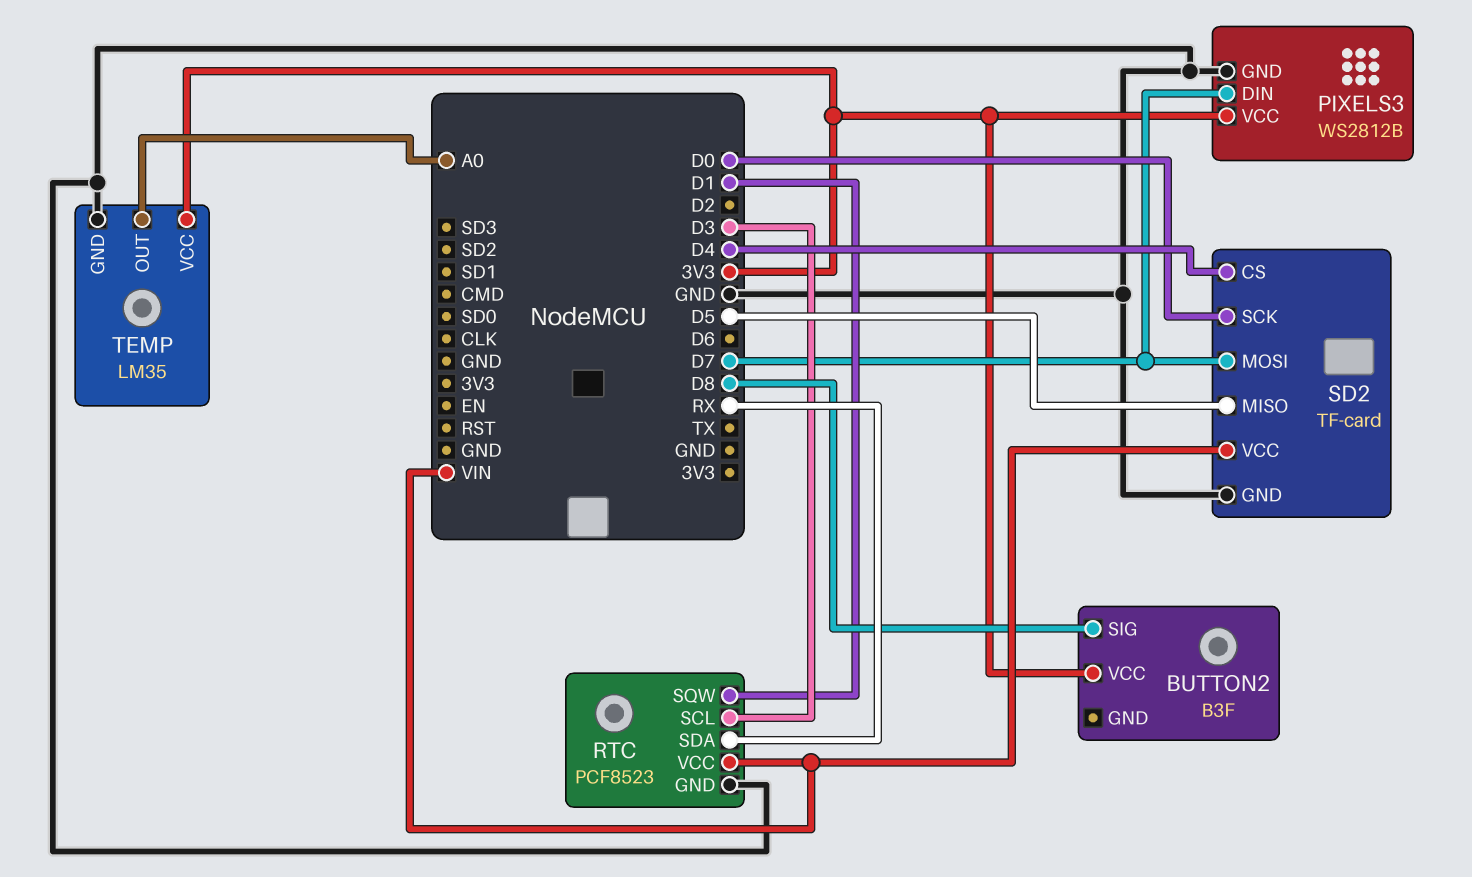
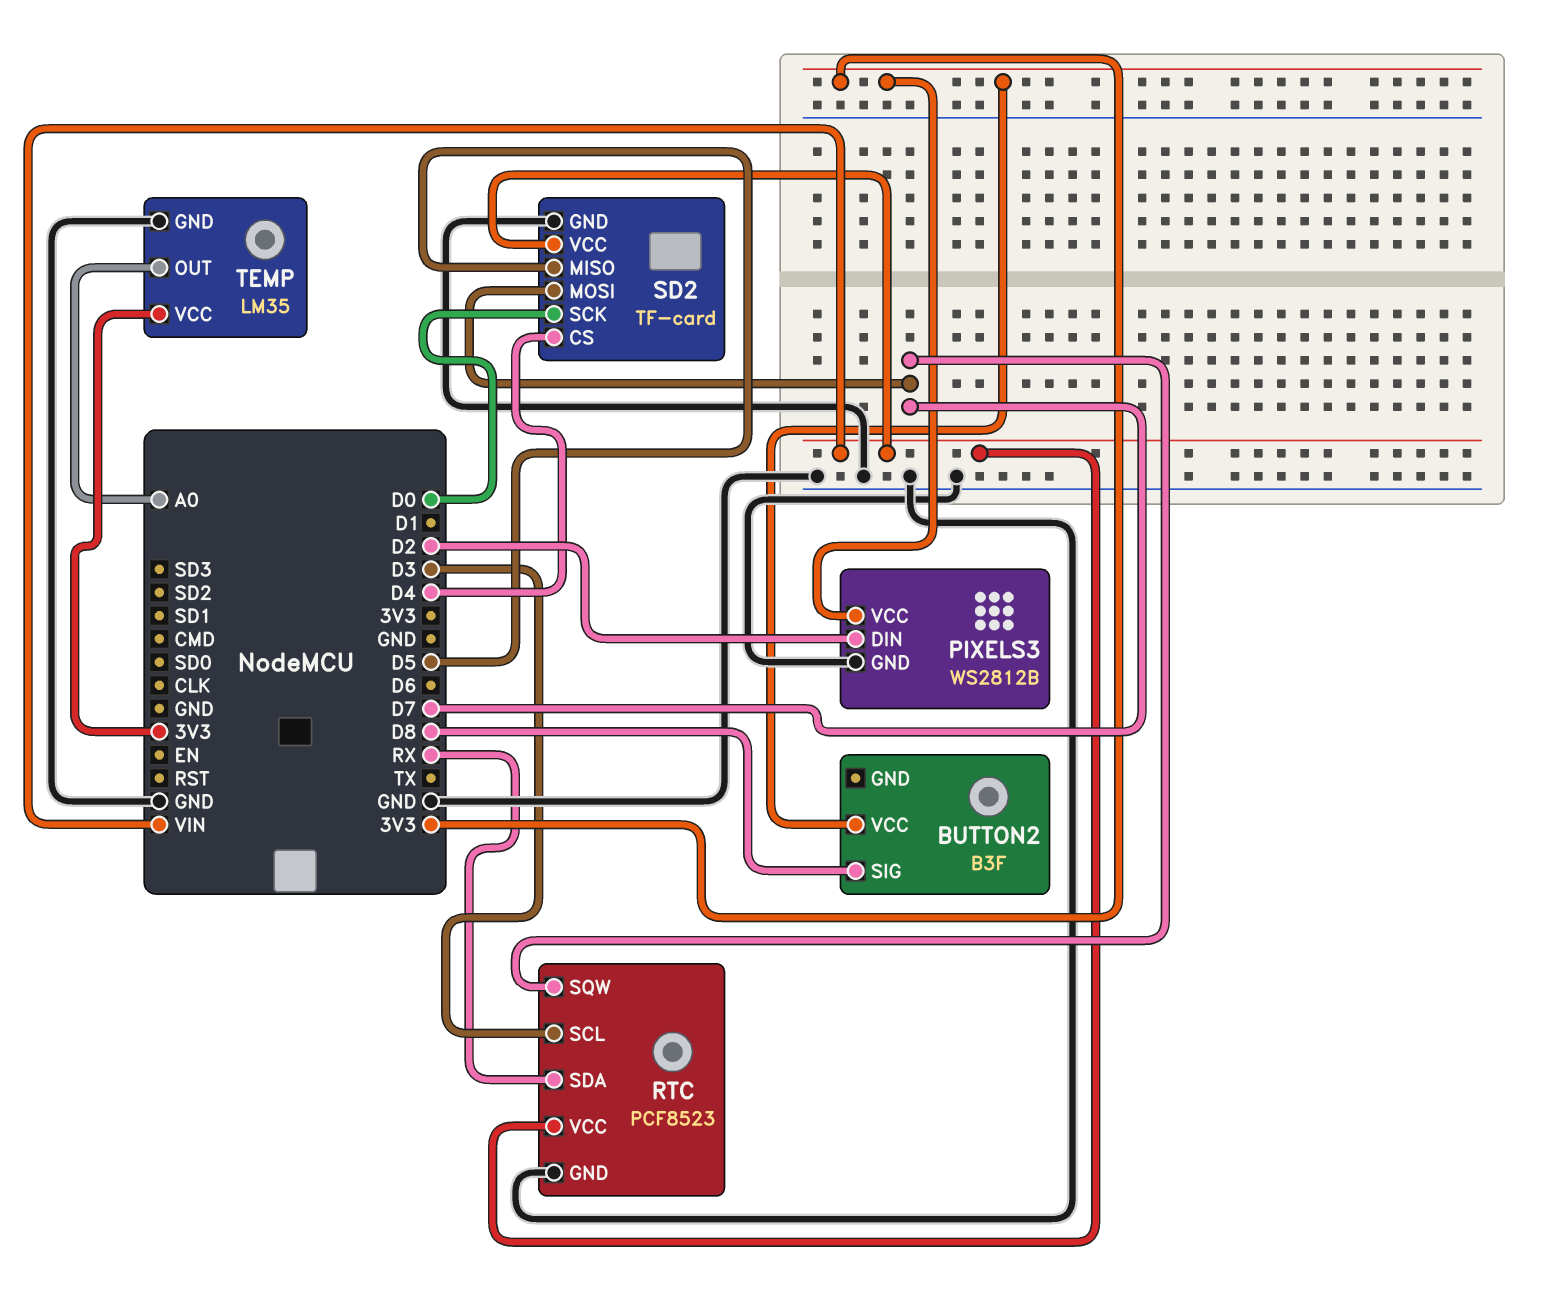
PIXELS3 pin DIN: D7 -> D2
RTC pin SQW: D1 -> D7

